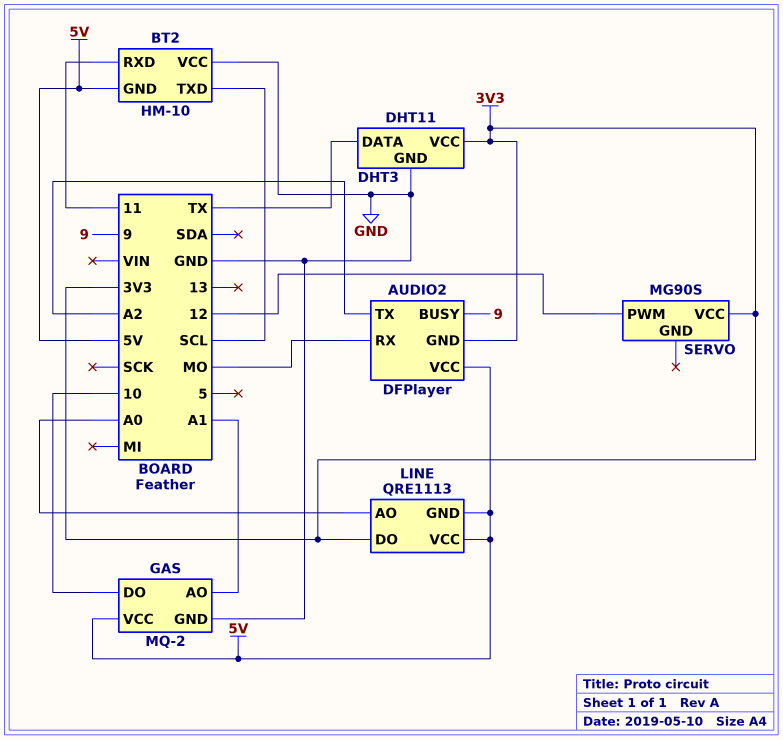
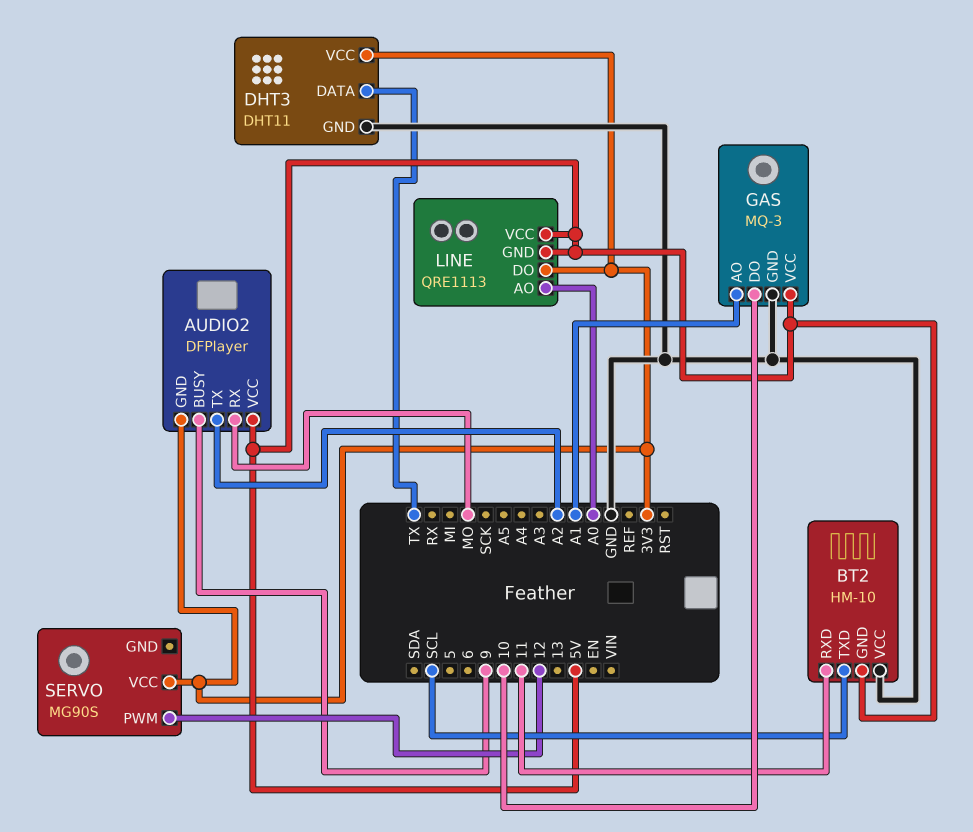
GAS: MQ-2 -> MQ-3

